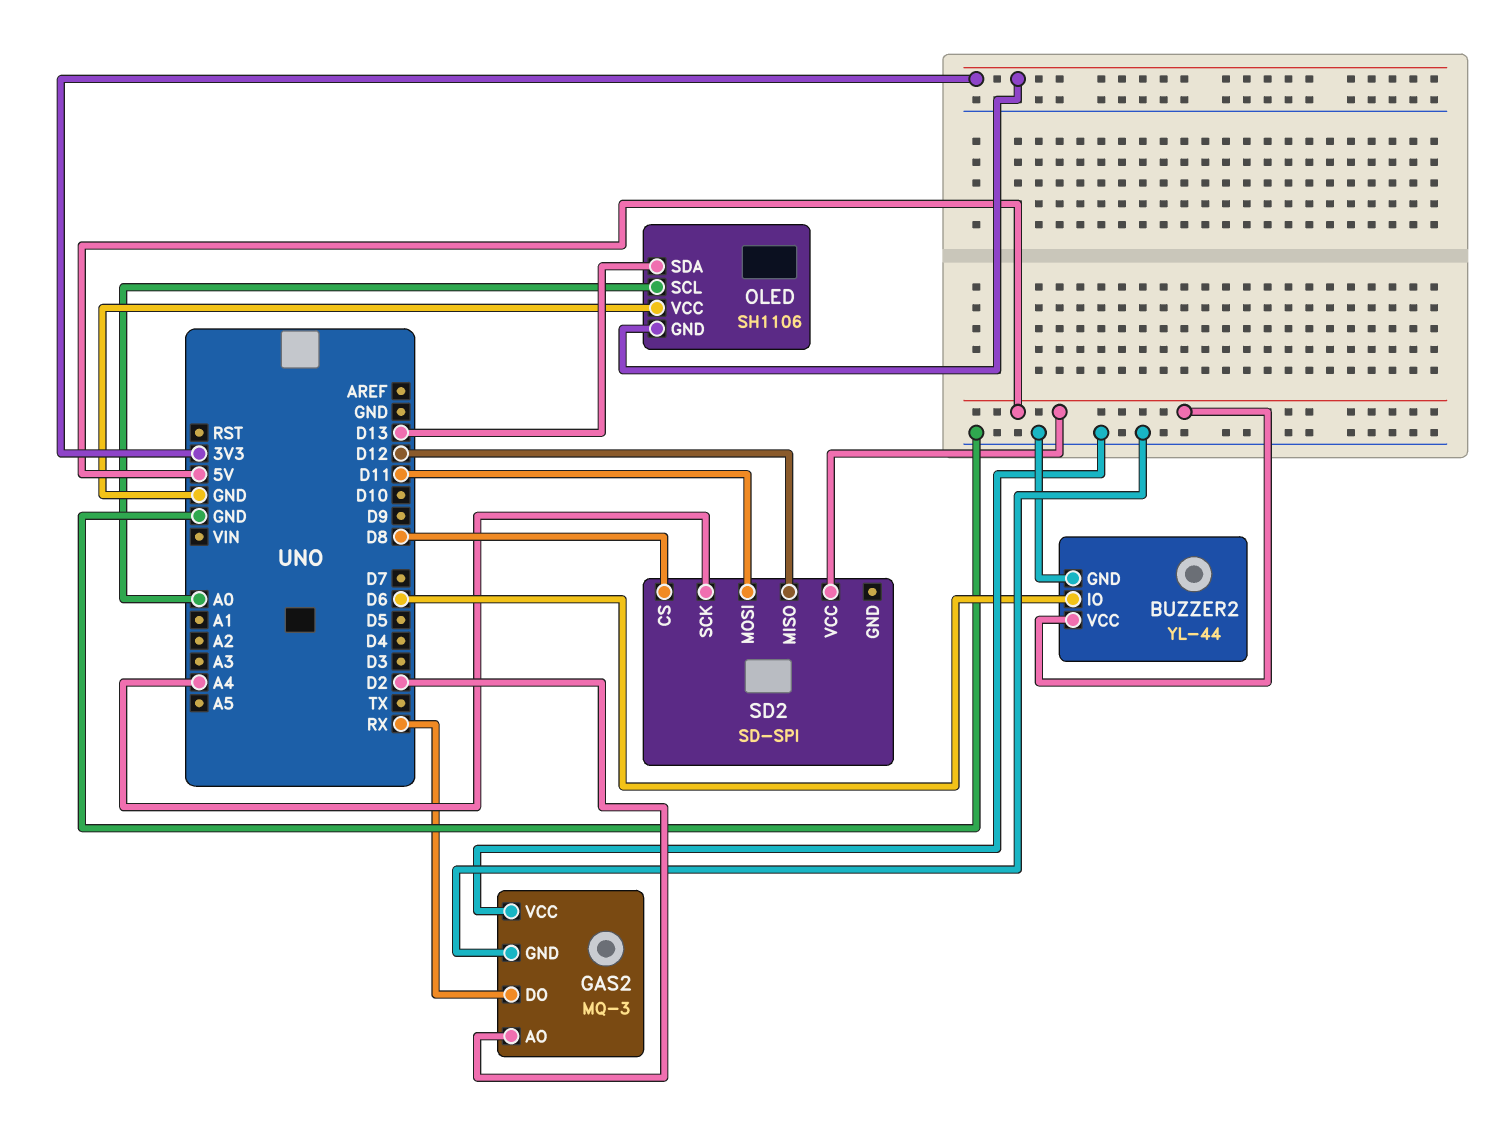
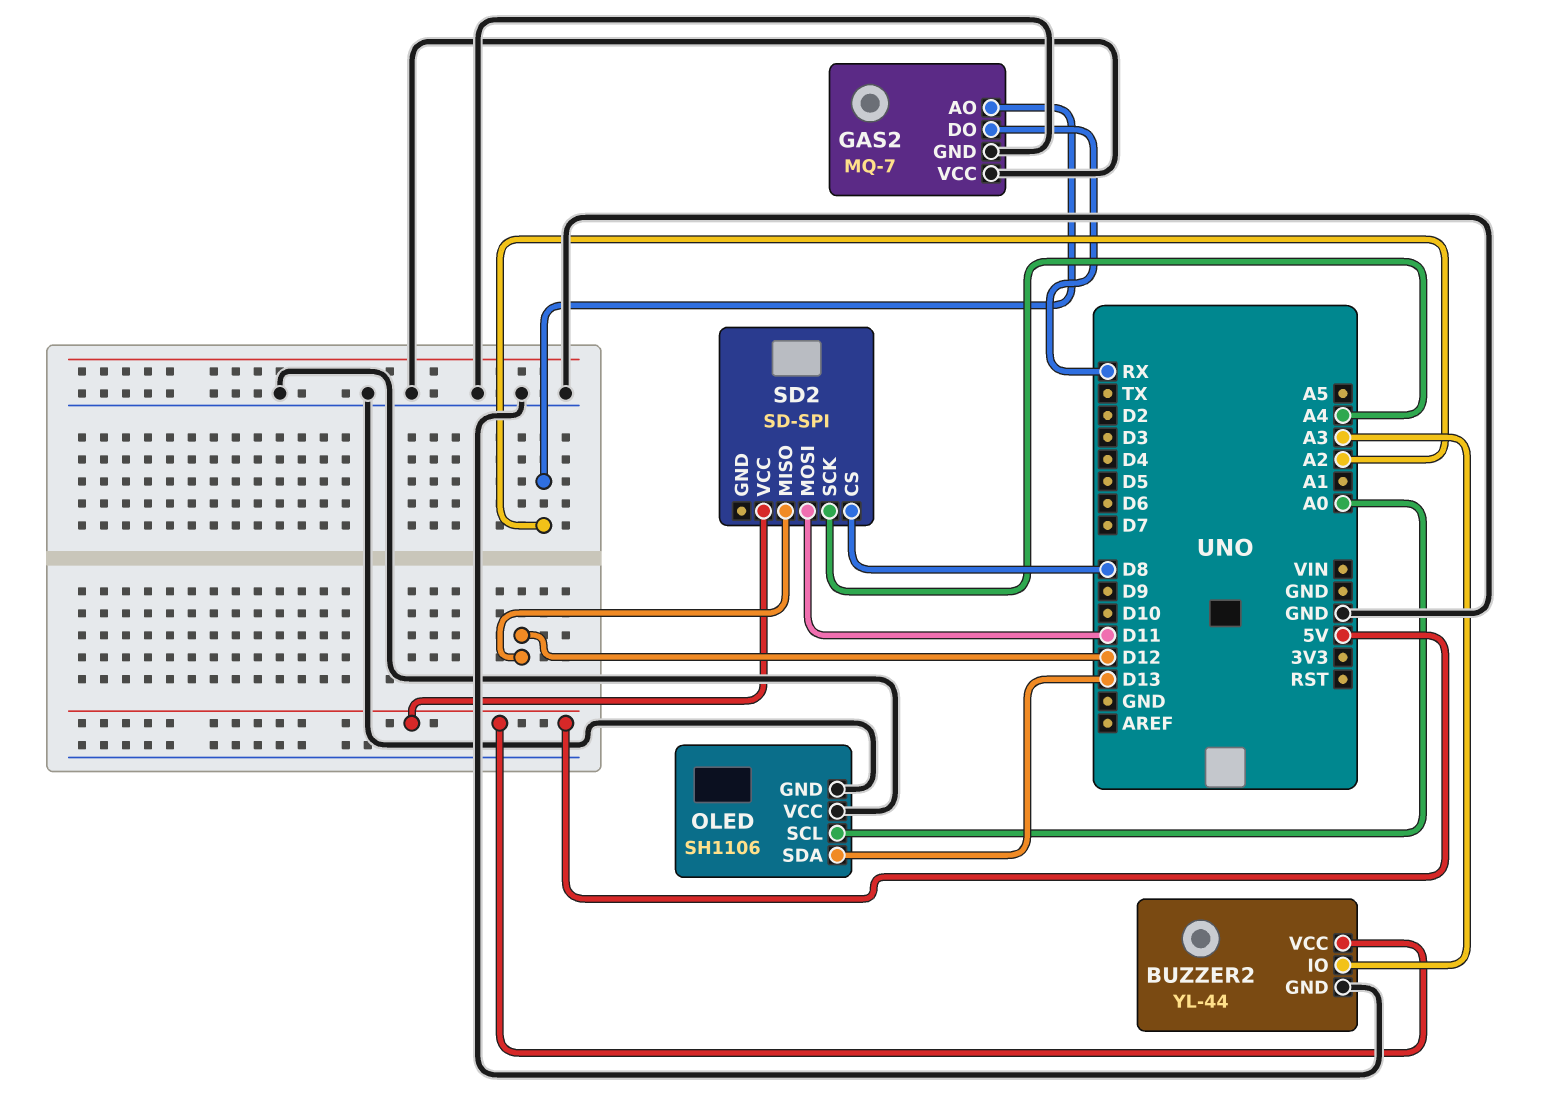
BUZZER2 pin IO: D6 -> A3
GAS2: MQ-3 -> MQ-7
GAS2 pin AO: D2 -> A2
OLED pin GND: 3V3 -> GND

